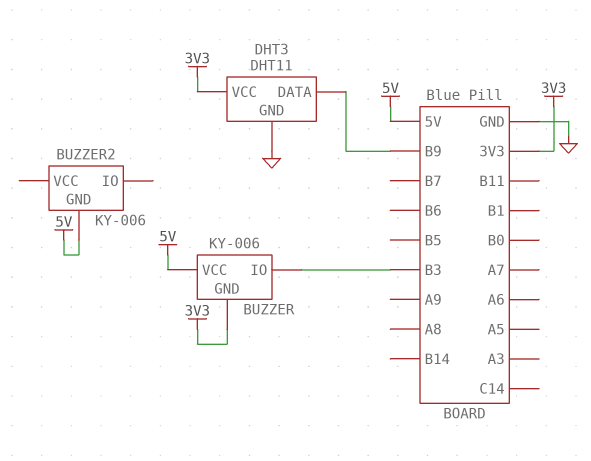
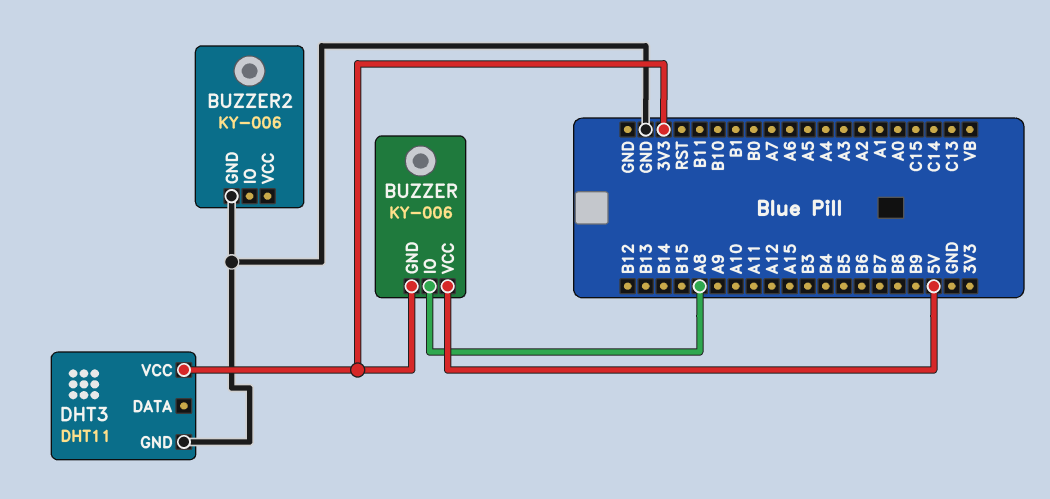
BUZZER pin IO: B3 -> A8
BUZZER2 pin GND: 5V -> GND
DHT3 pin DATA: B9 -> none

